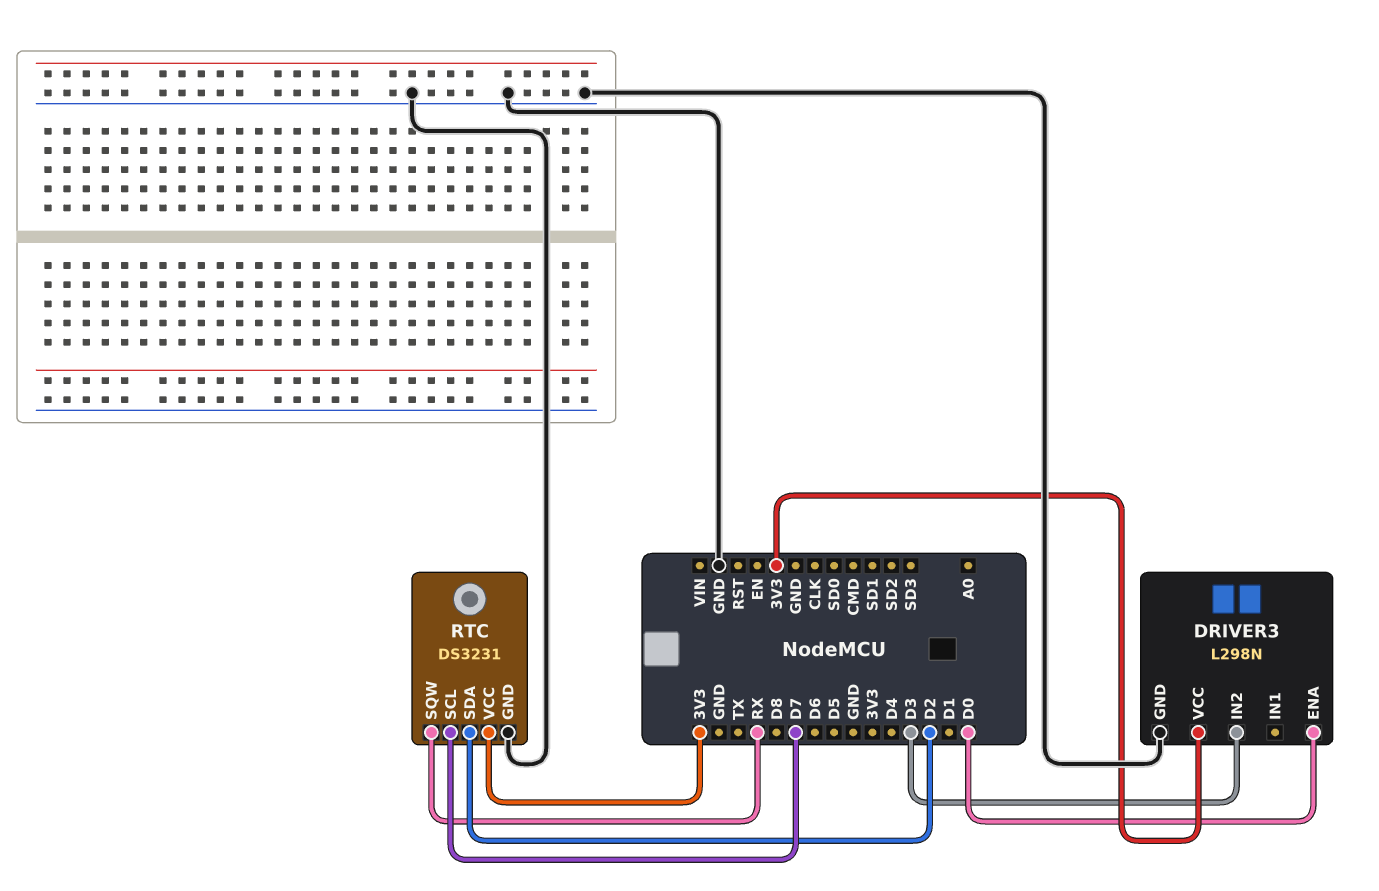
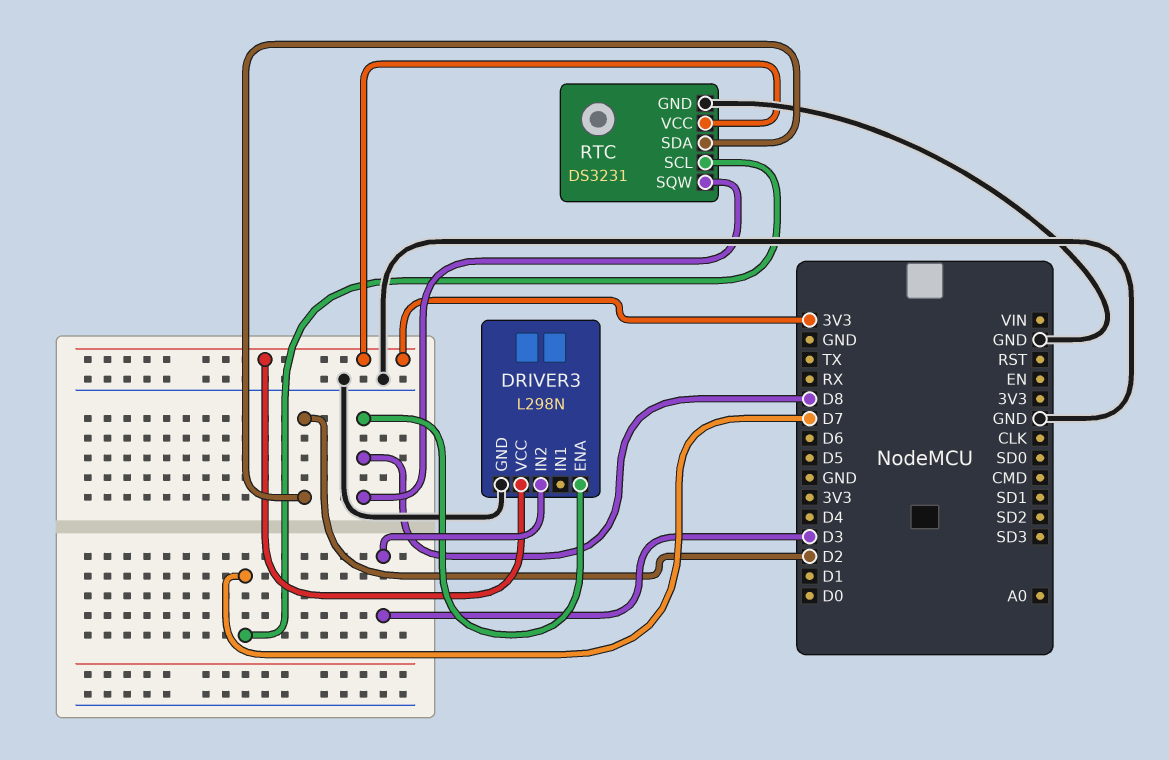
DRIVER3 pin ENA: D0 -> D8
RTC pin SQW: RX -> D8

